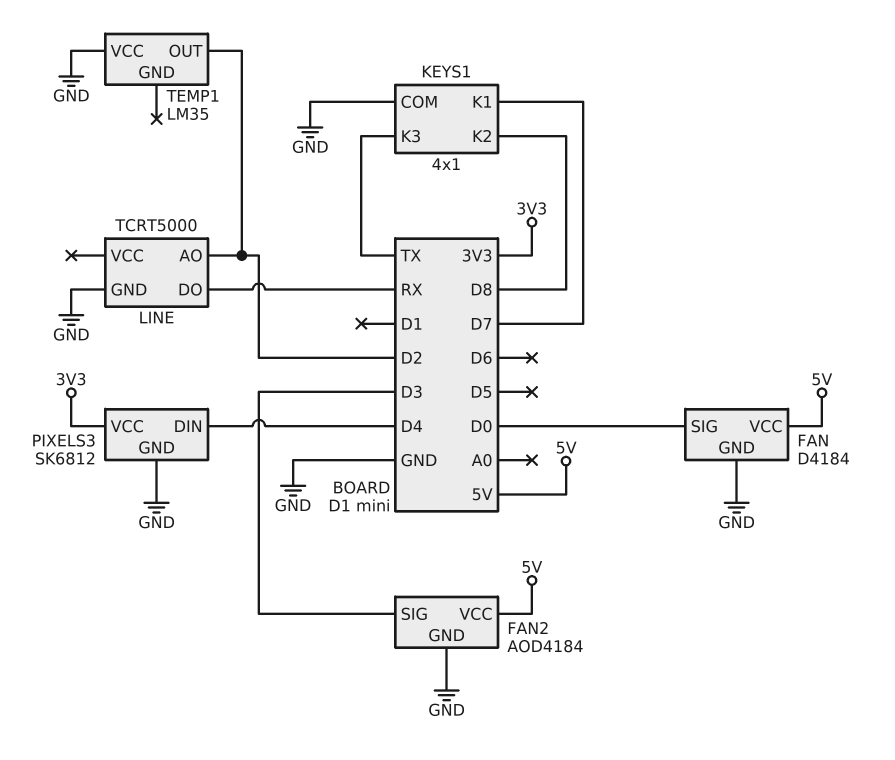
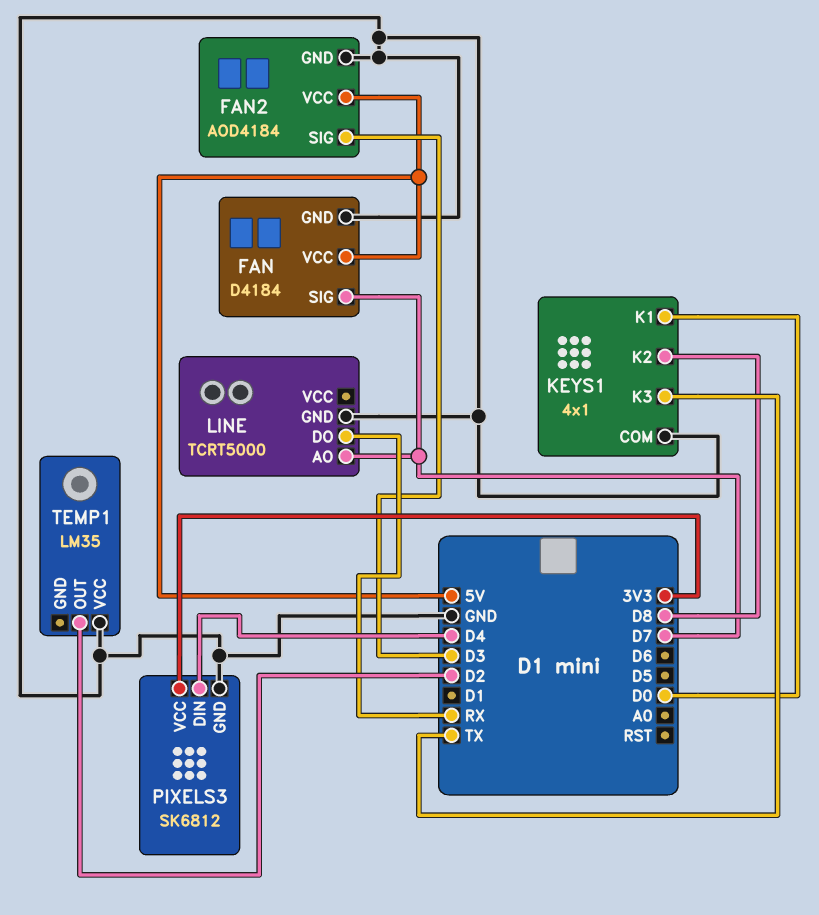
FAN pin SIG: D0 -> D7
KEYS1 pin K1: D7 -> D0
LINE pin AO: D2 -> D7

